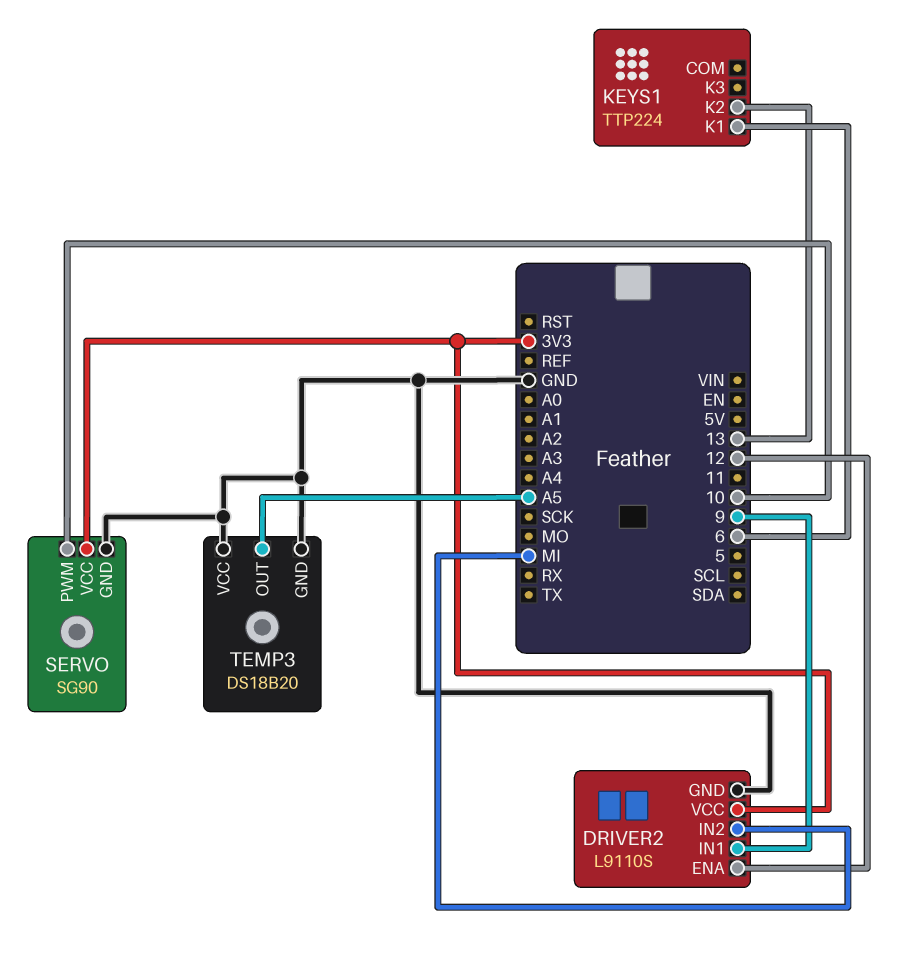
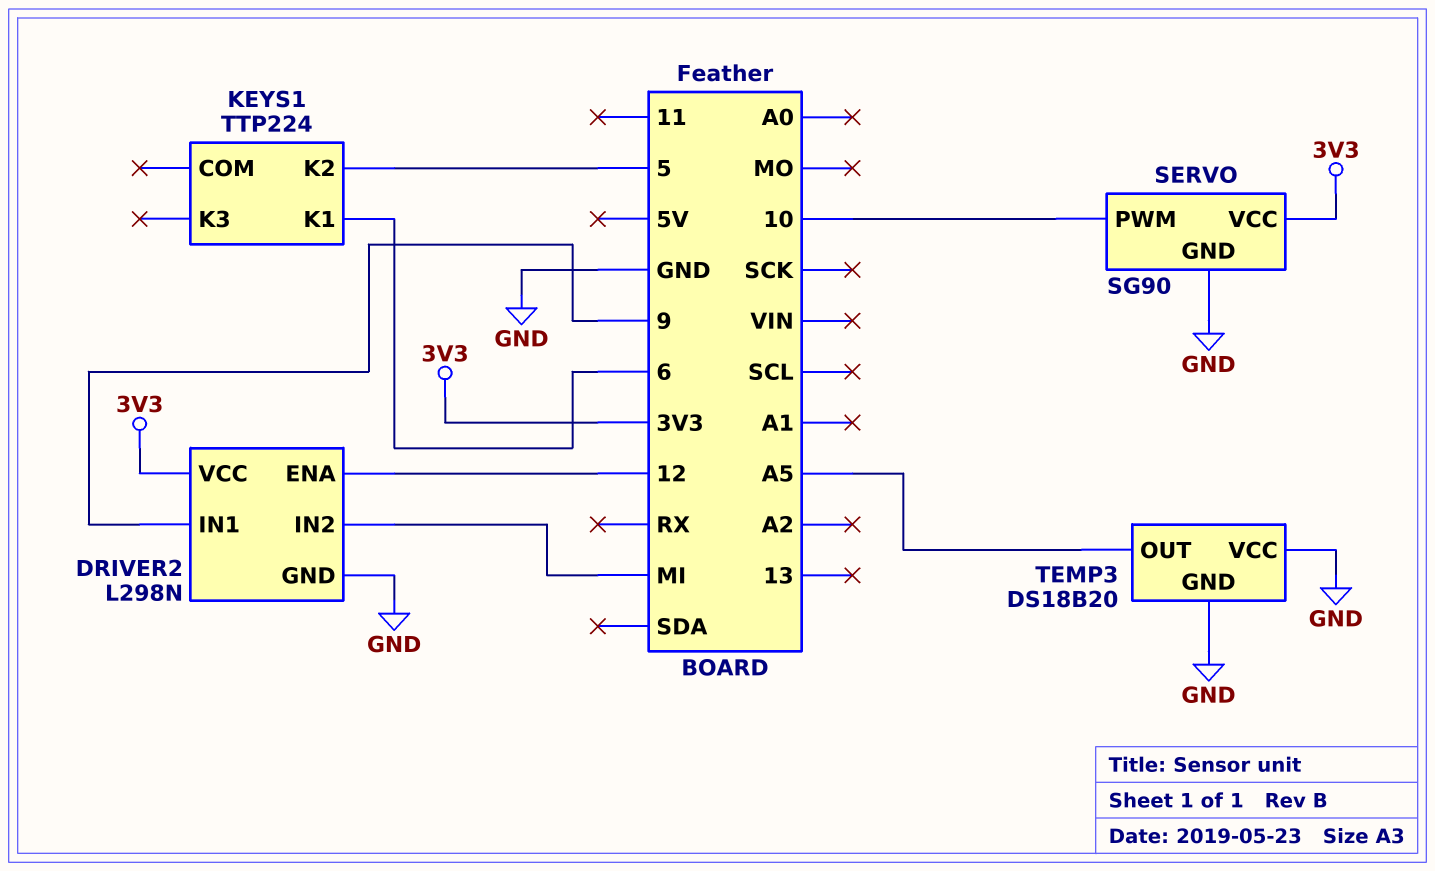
DRIVER2: L9110S -> L298N
KEYS1 pin K2: 13 -> 5

